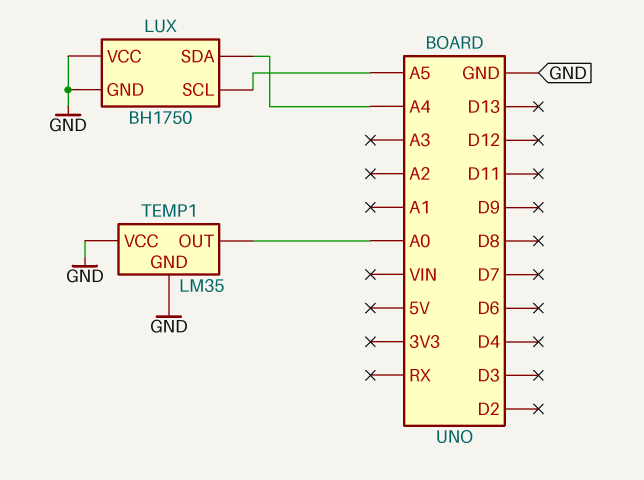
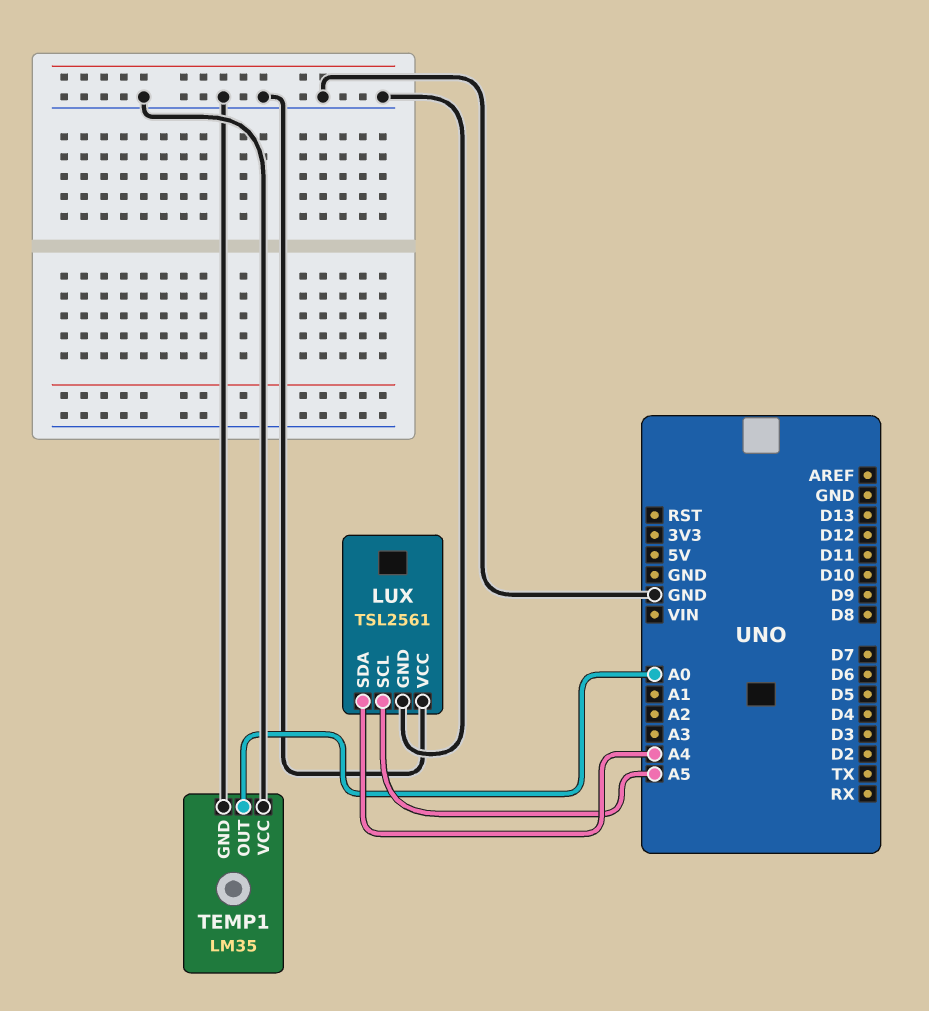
LUX: BH1750 -> TSL2561

